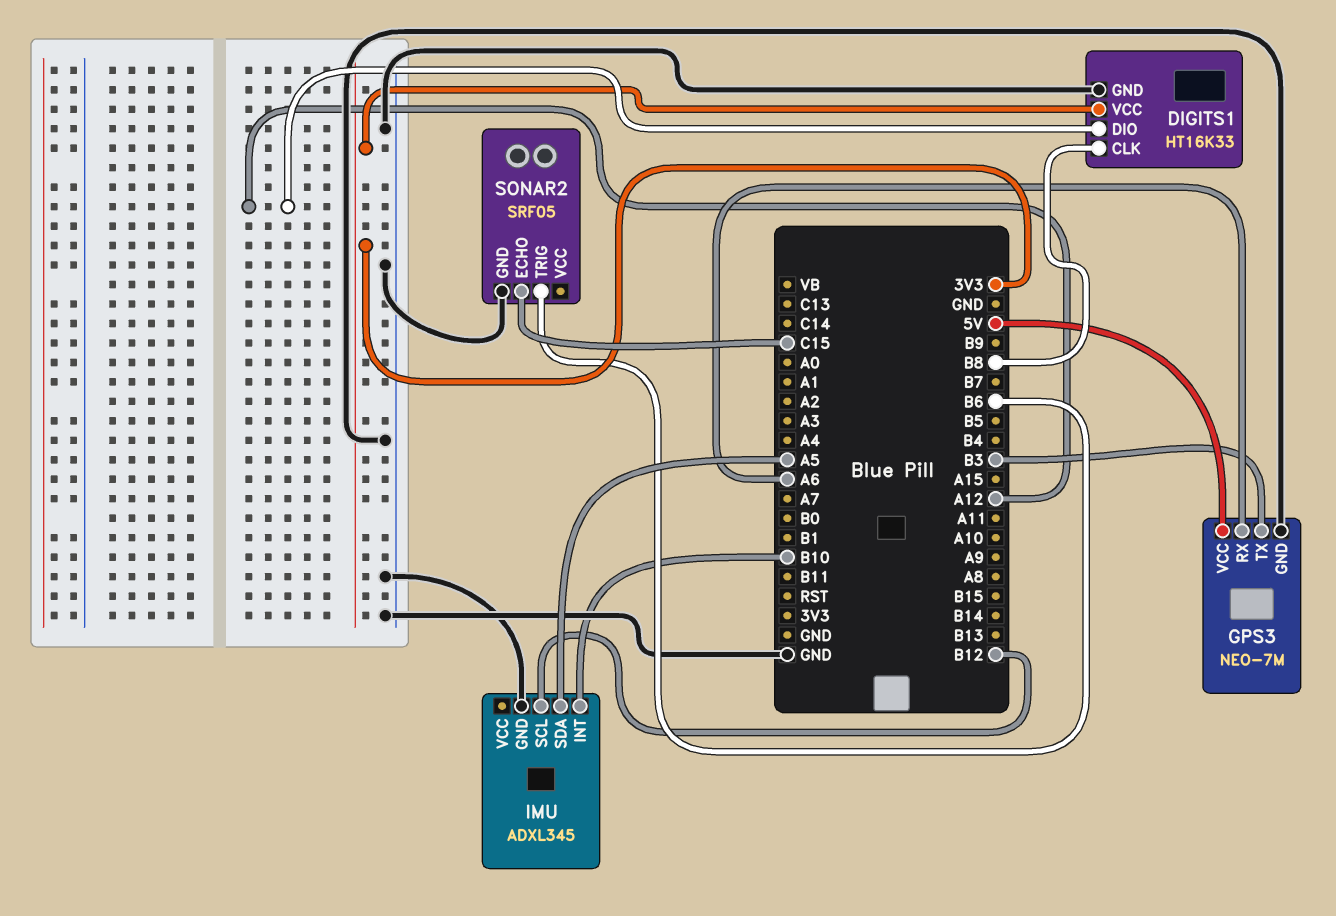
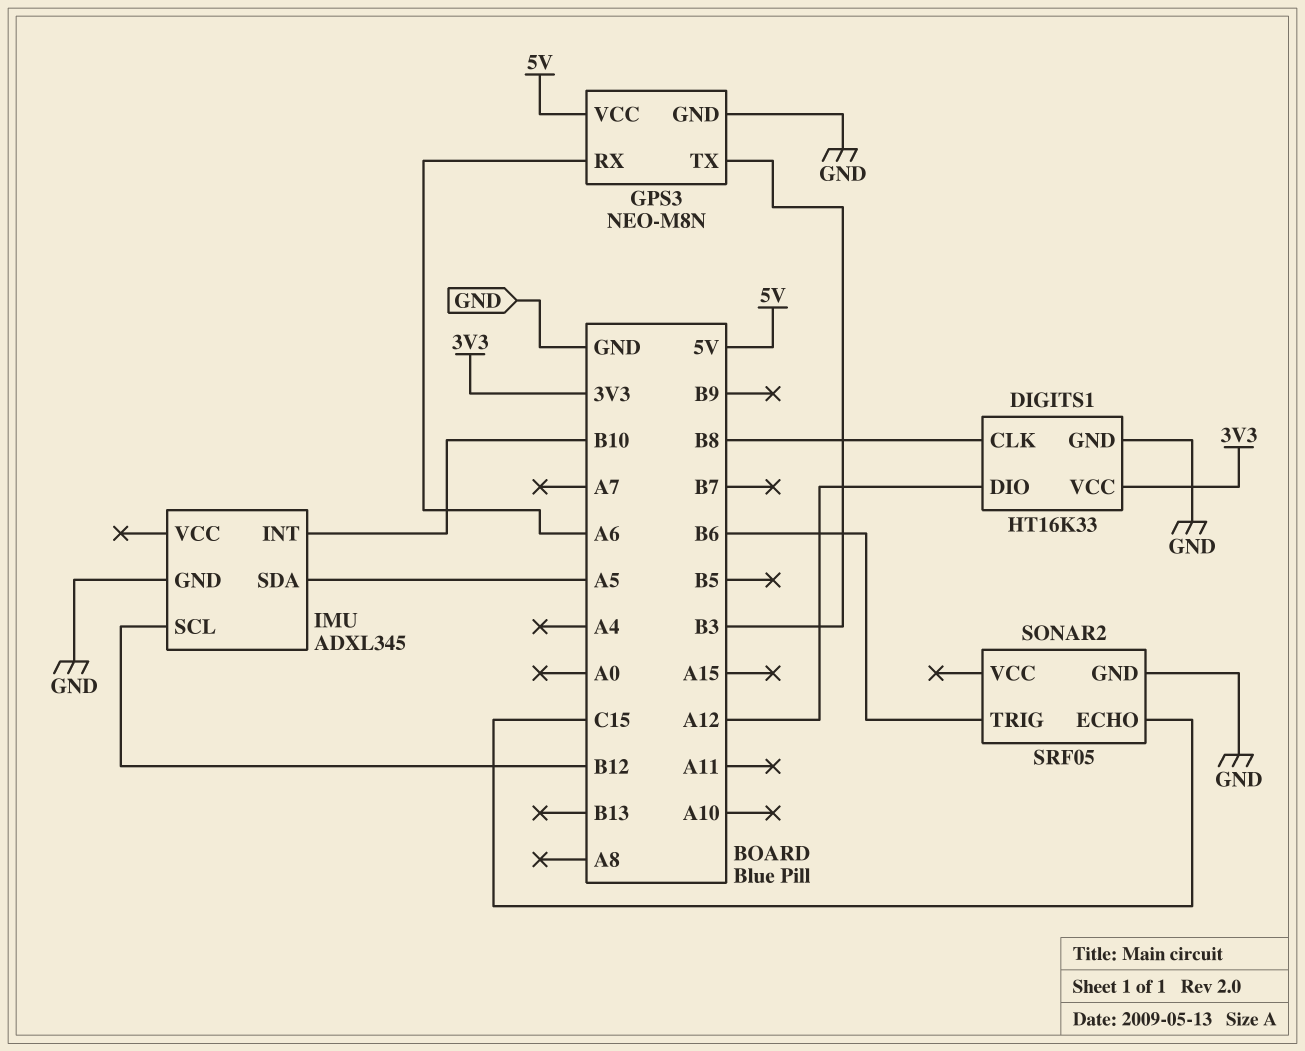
GPS3: NEO-7M -> NEO-M8N

